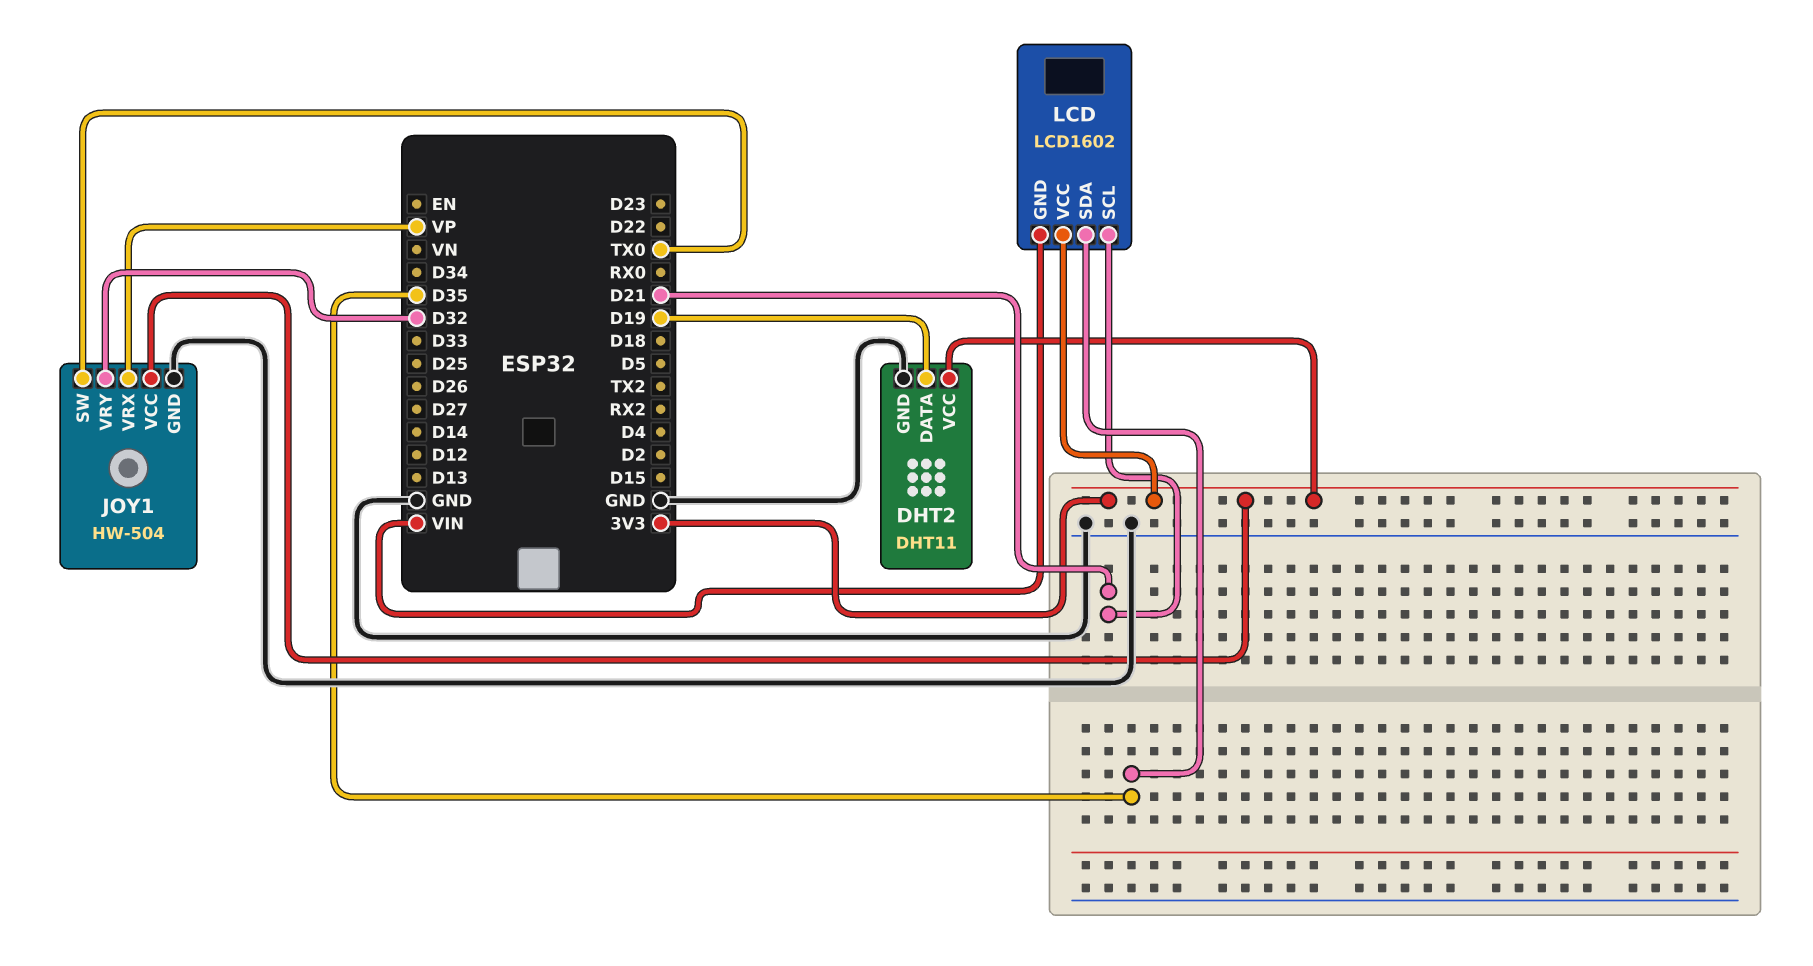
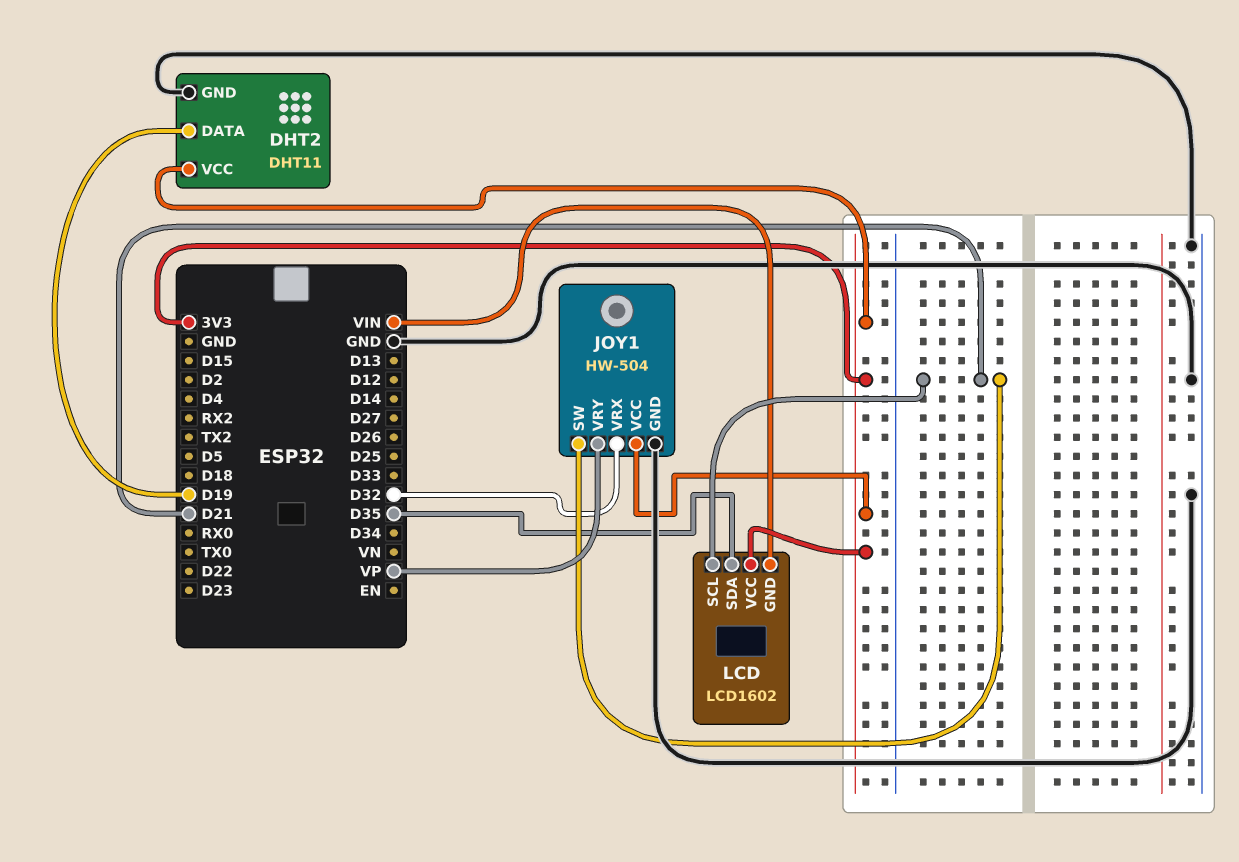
JOY1 pin SW: TX0 -> D21
JOY1 pin VRX: VP -> D32
JOY1 pin VRY: D32 -> VP

